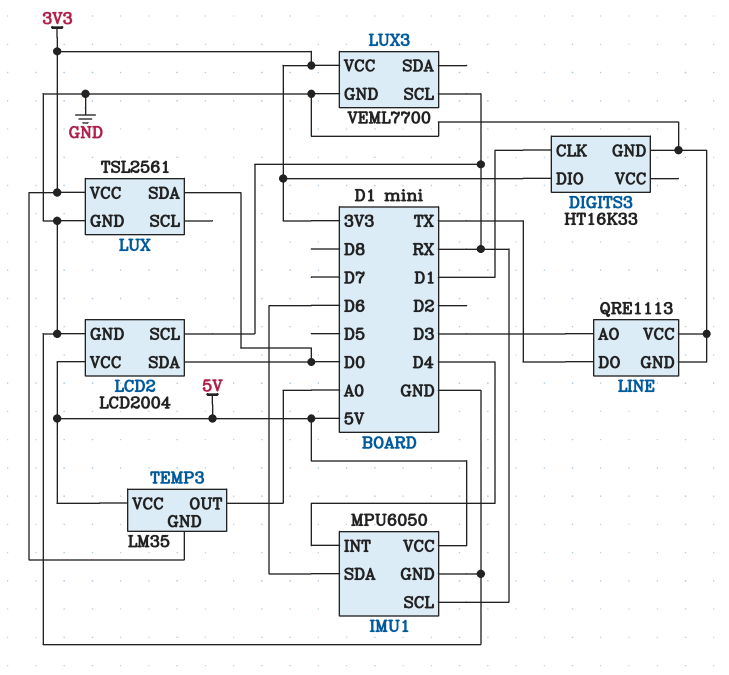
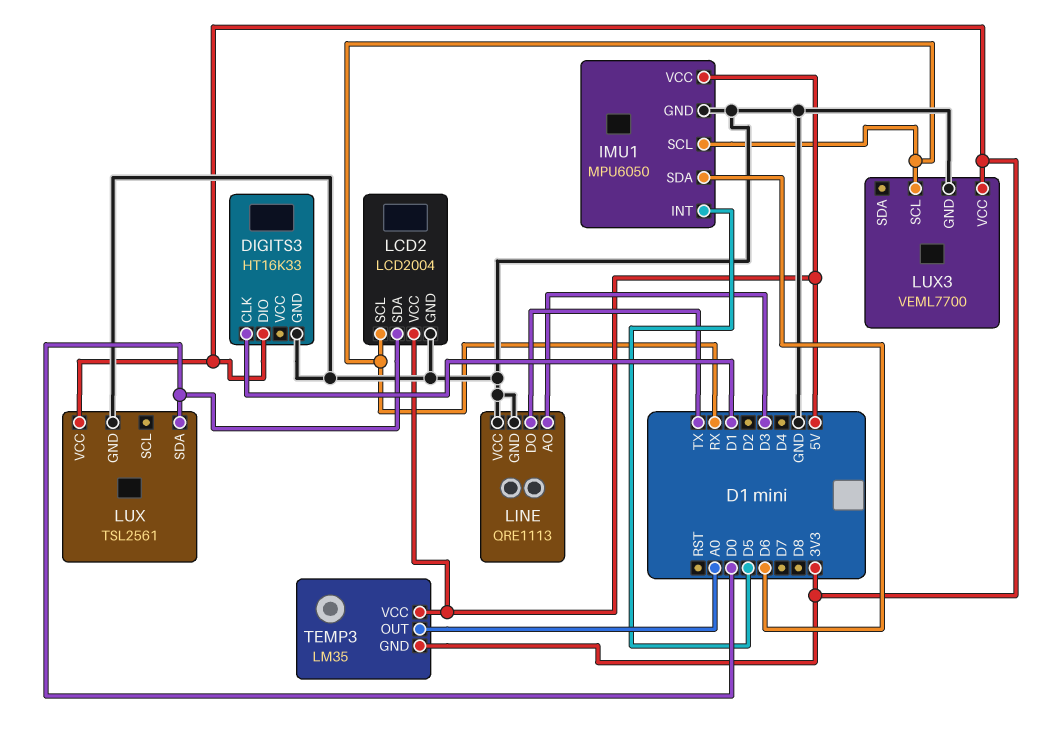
IMU1 pin INT: D4 -> D5

